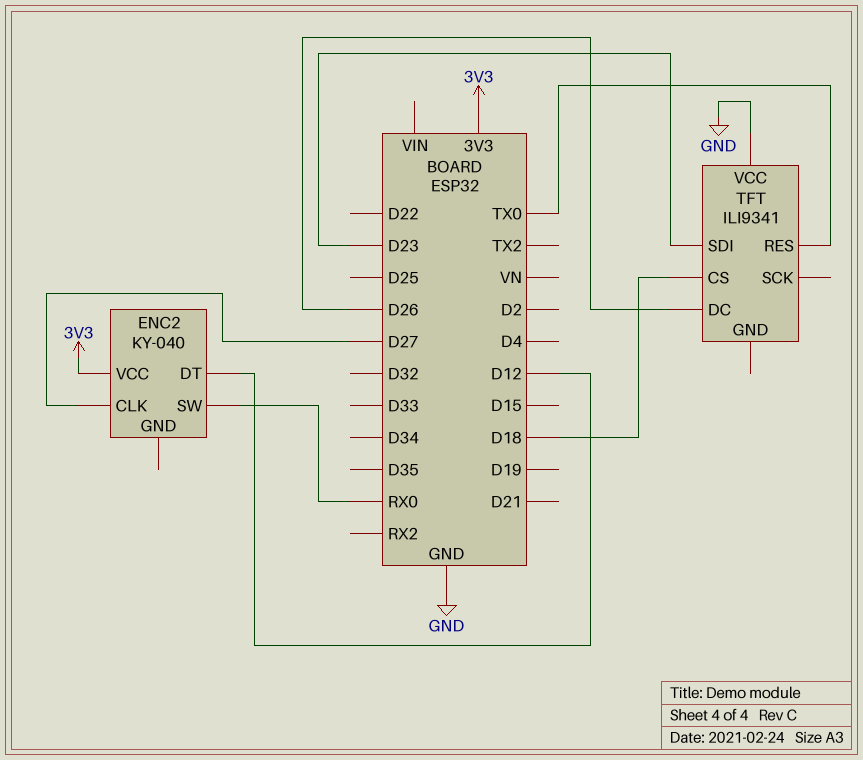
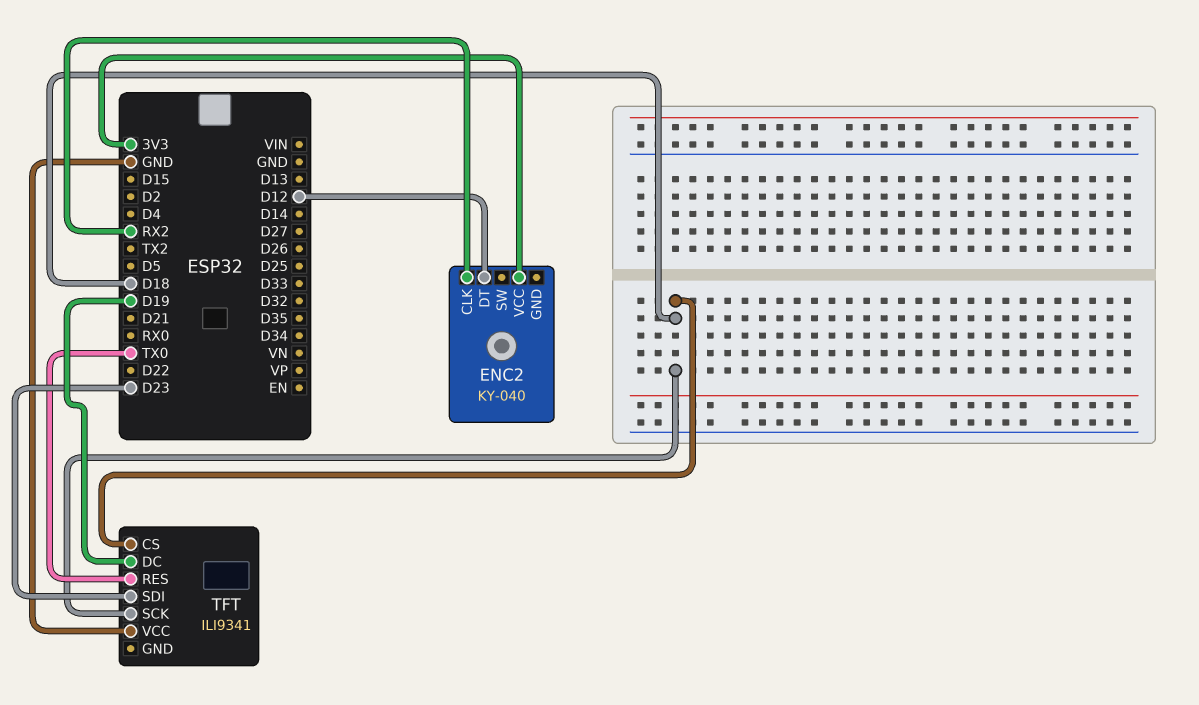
ENC2 pin CLK: D27 -> RX2
ENC2 pin SW: RX0 -> none
TFT pin DC: D26 -> D19
TFT pin SCK: none -> D18

